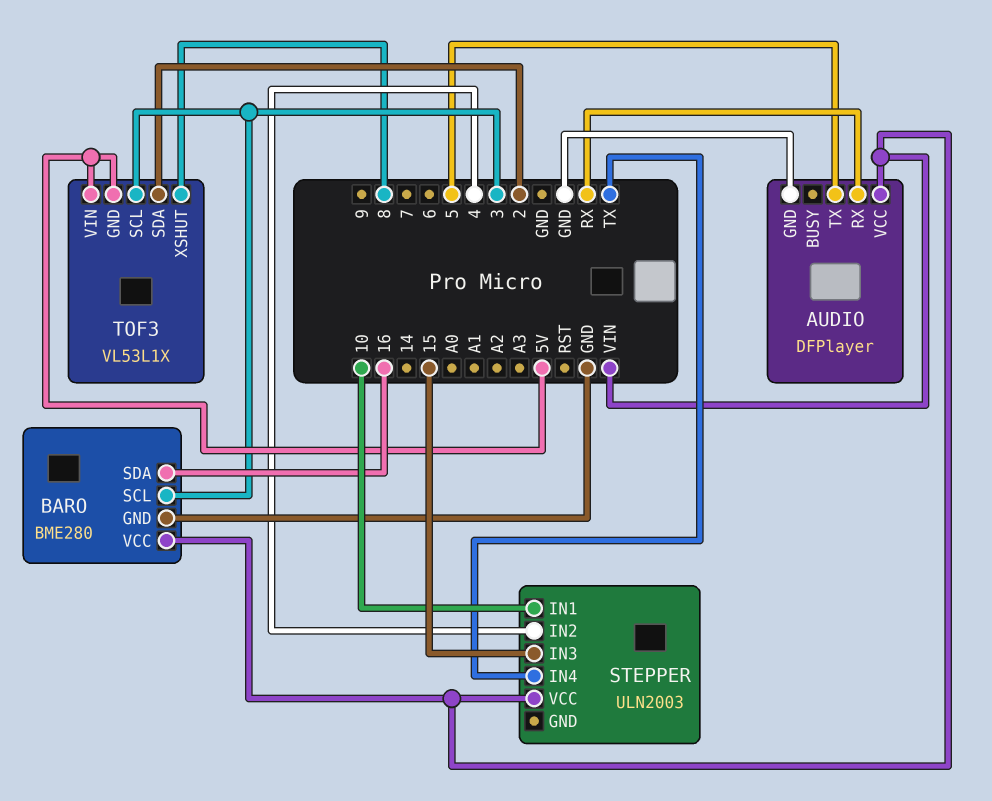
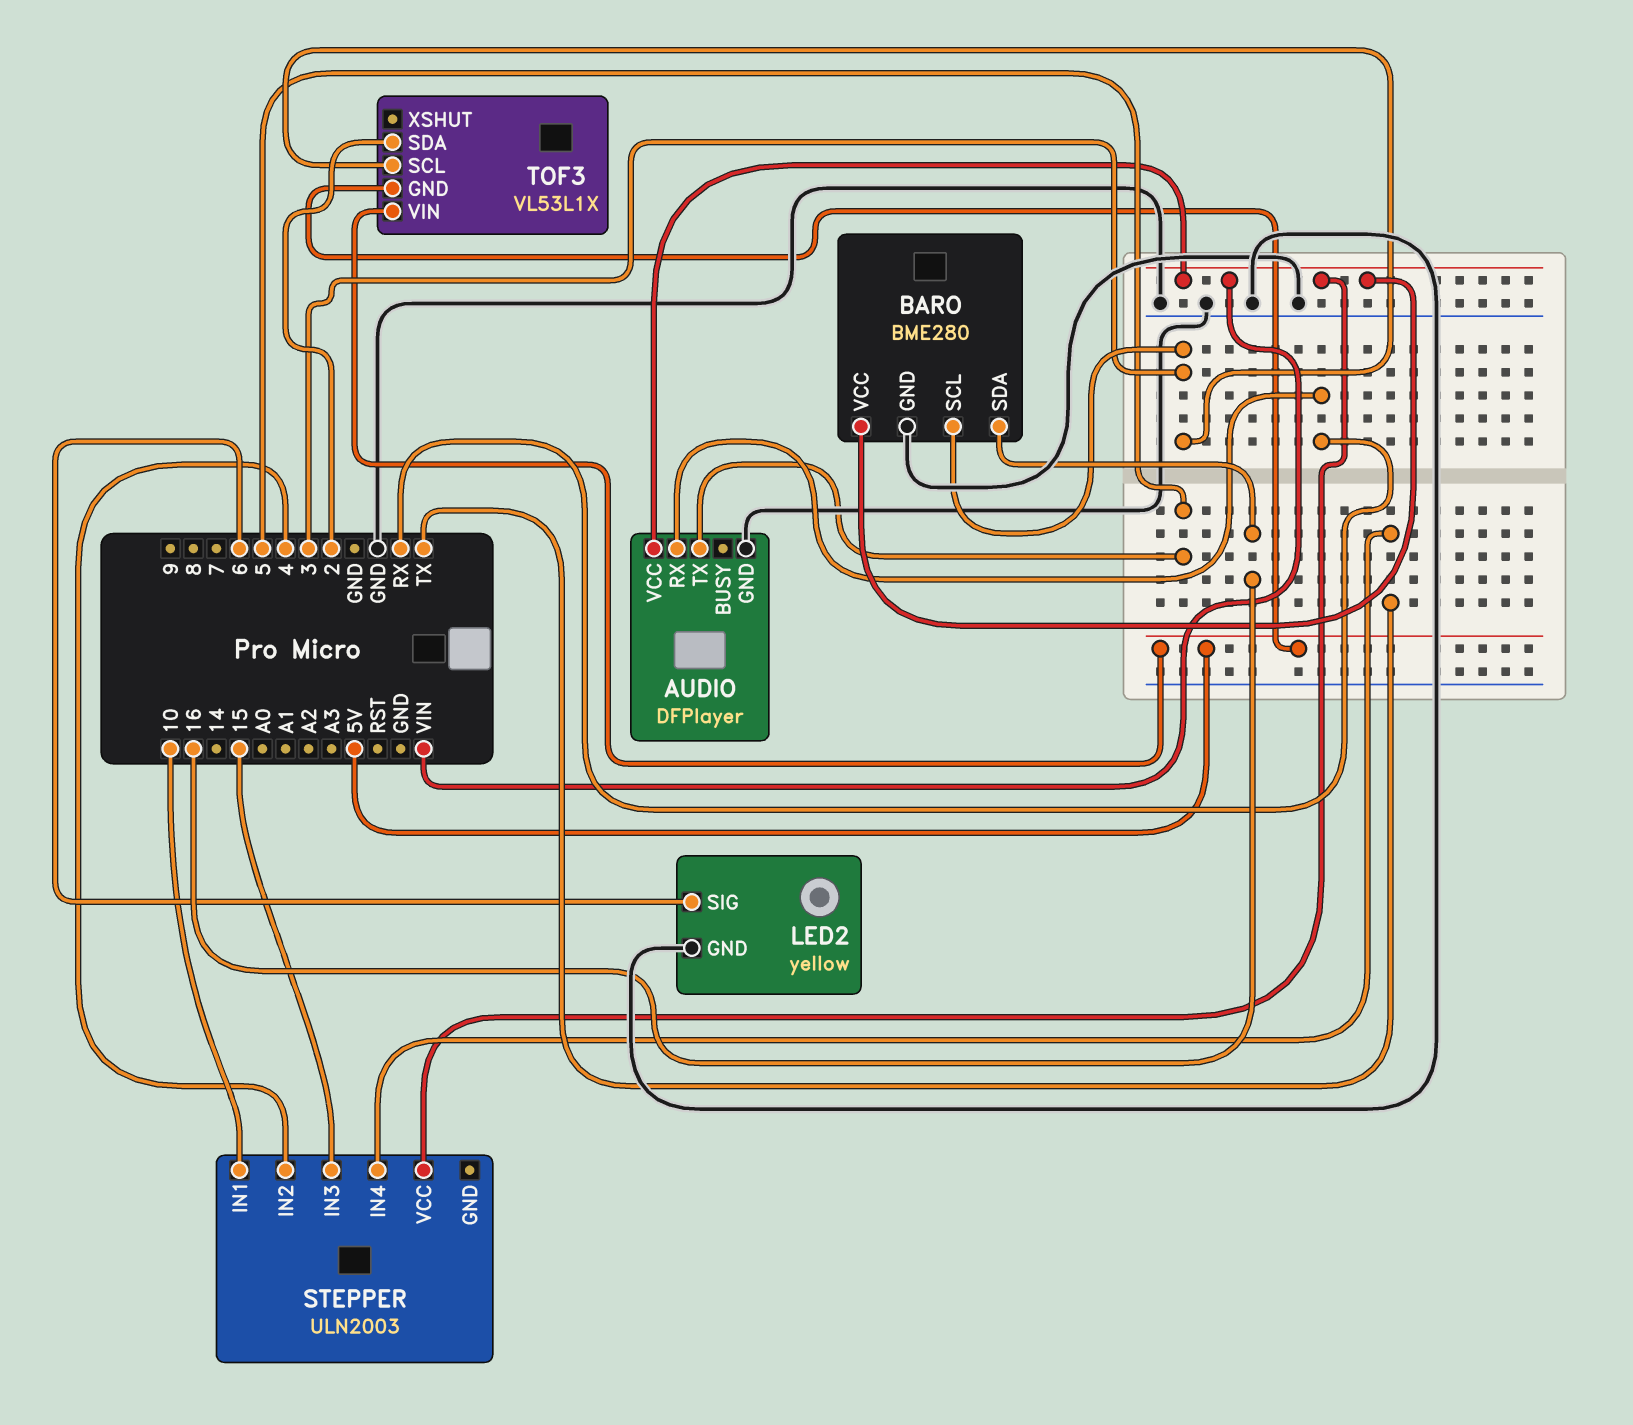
LED2: none -> yellow
LED2 pin GND: none -> GND
LED2 pin SIG: none -> 6
TOF3 pin XSHUT: 8 -> none

